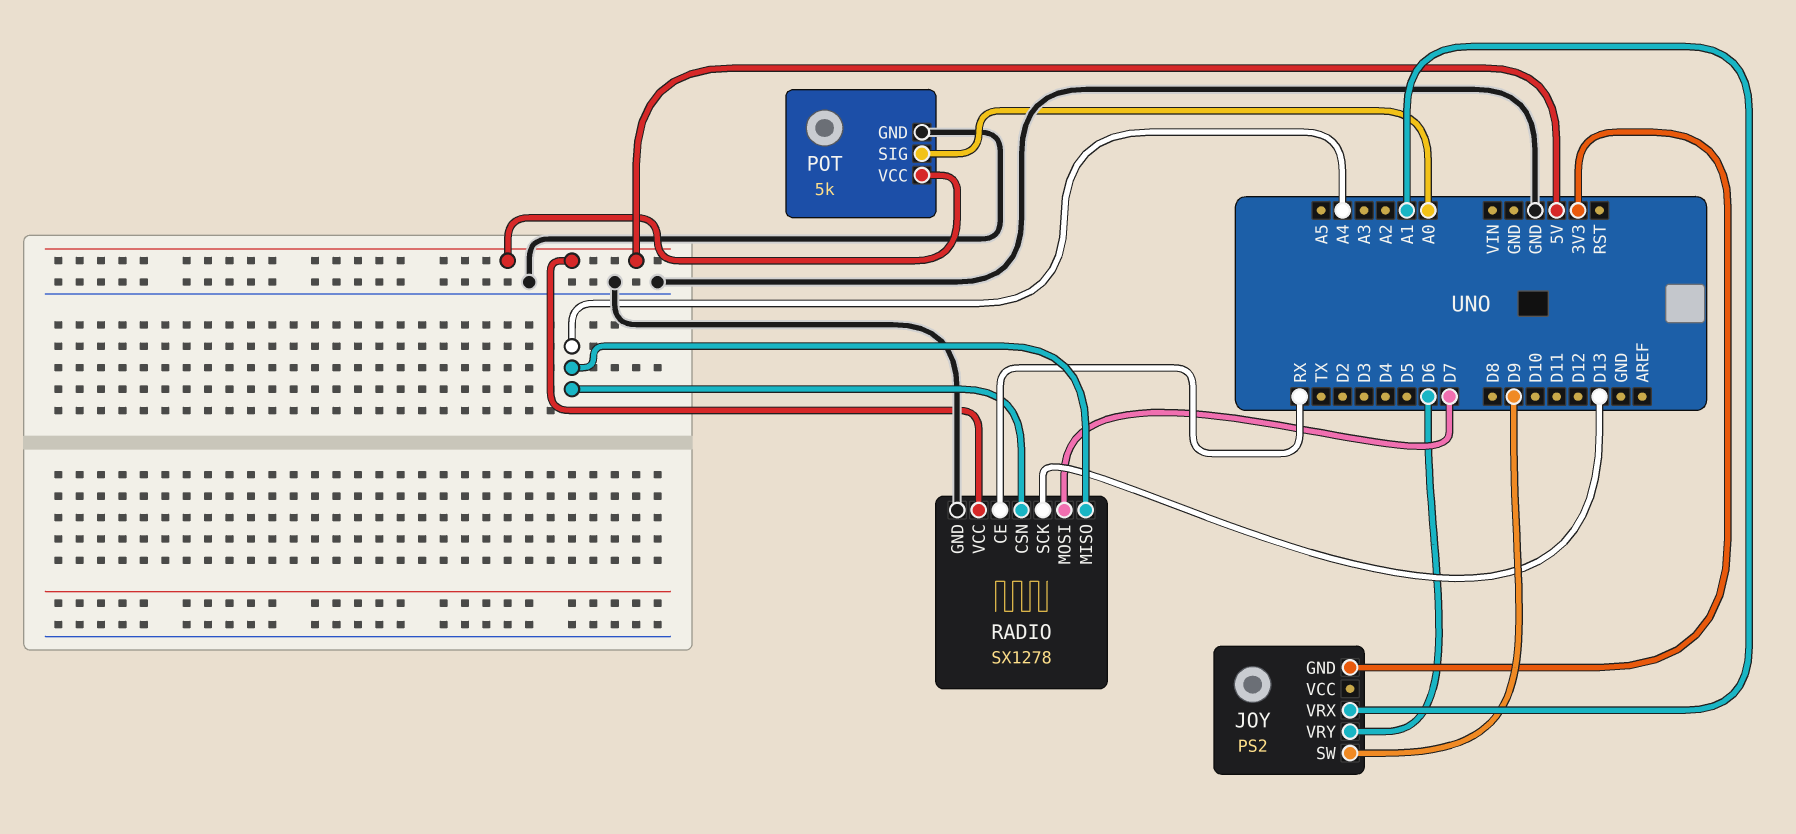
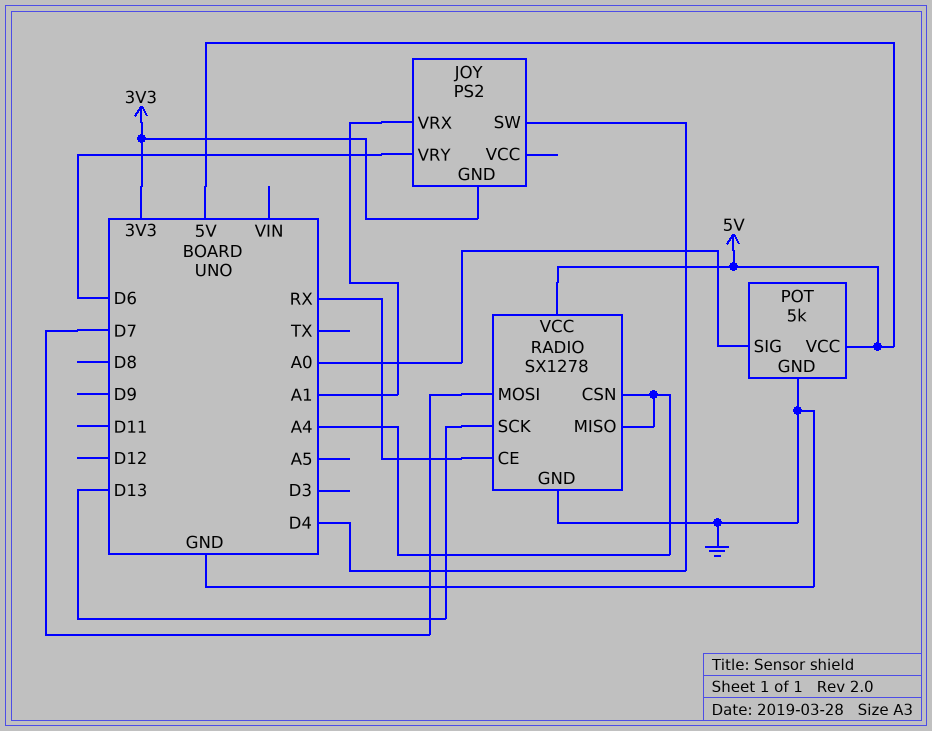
JOY pin SW: D9 -> D4

